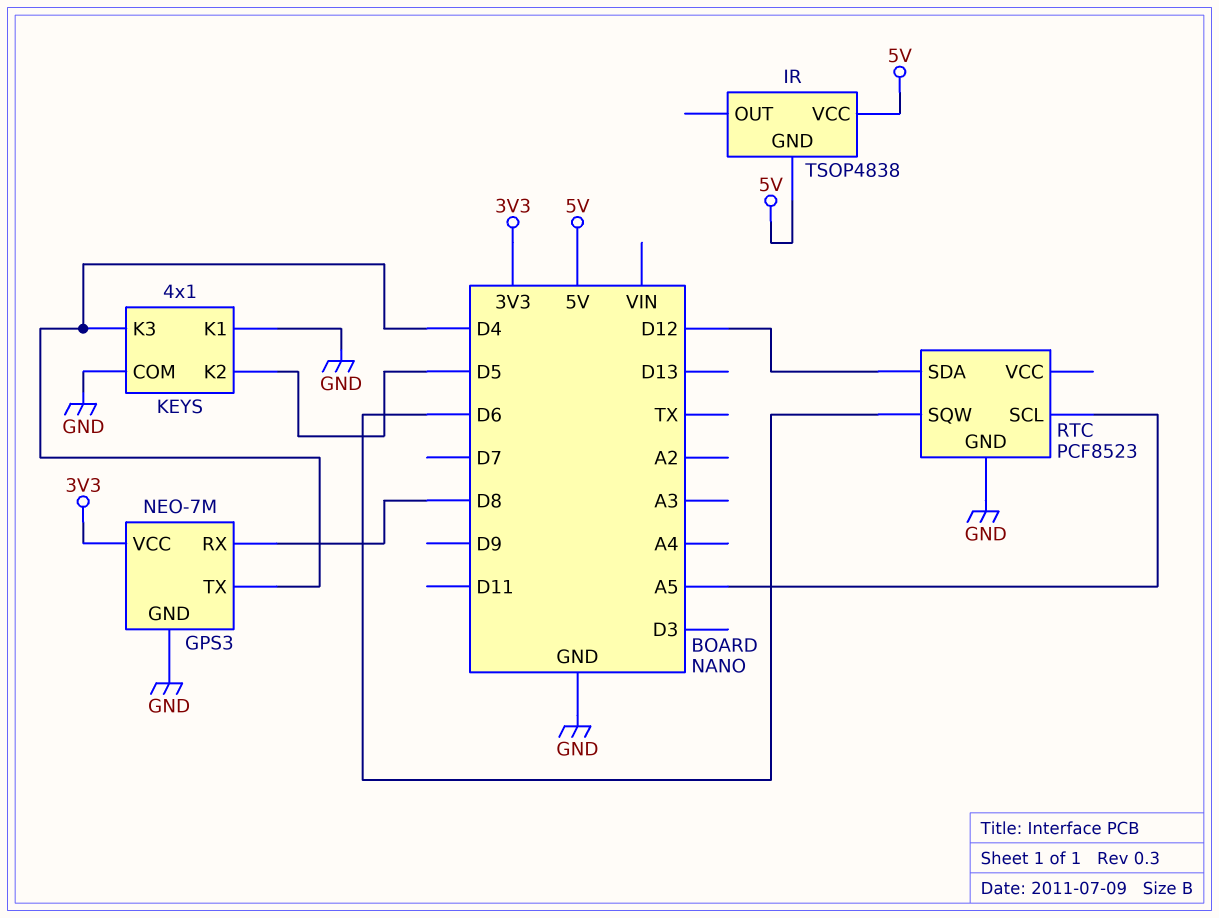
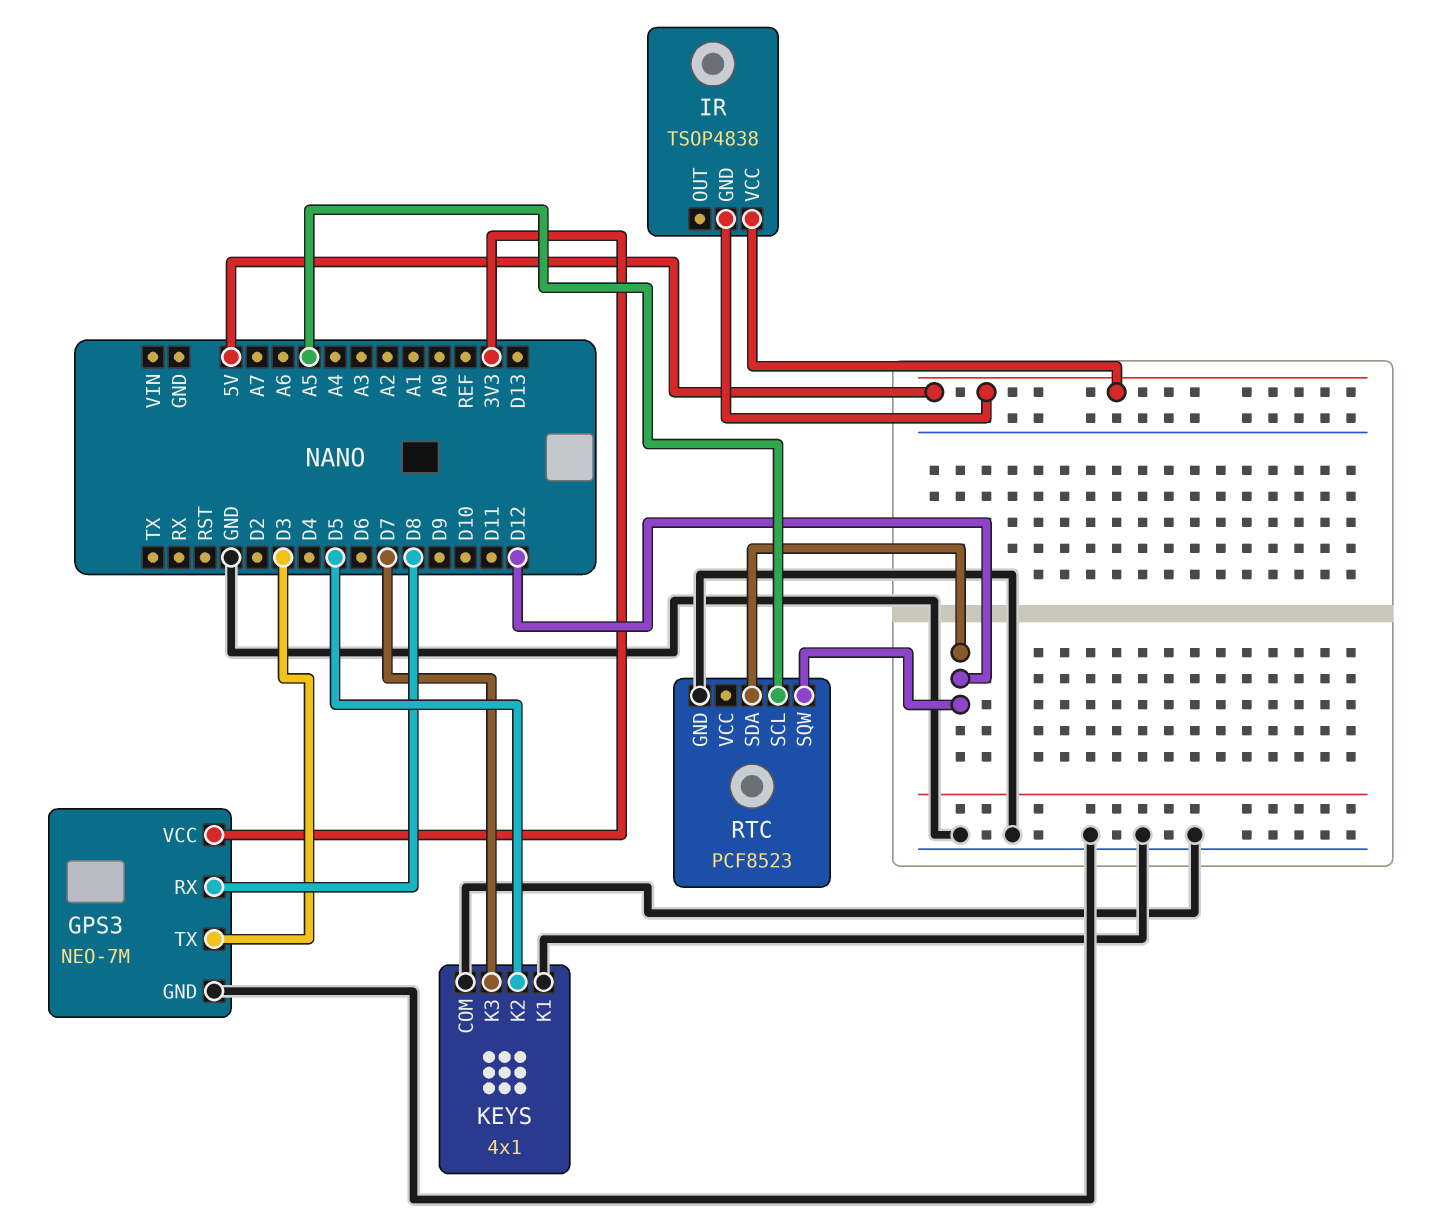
GPS3 pin TX: D4 -> D3
KEYS pin K3: D4 -> D7
RTC pin SQW: D6 -> D12

